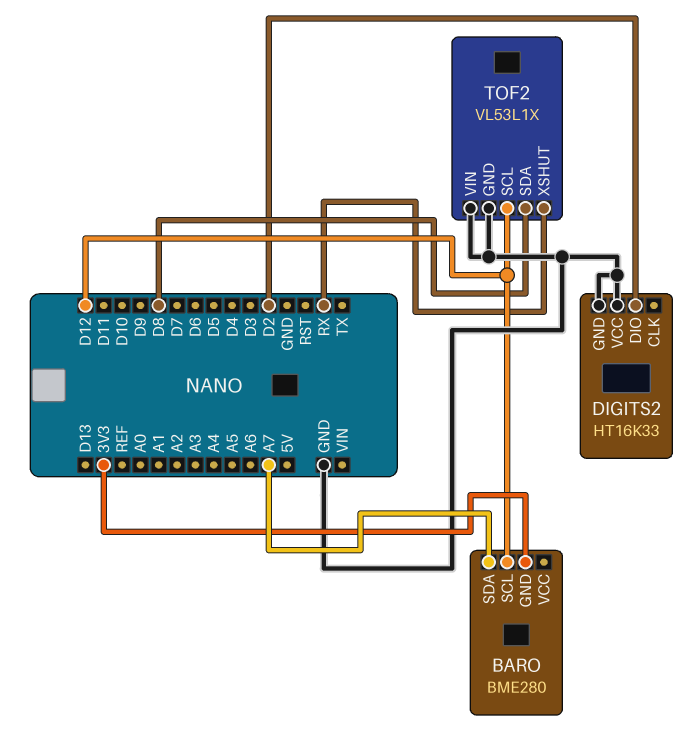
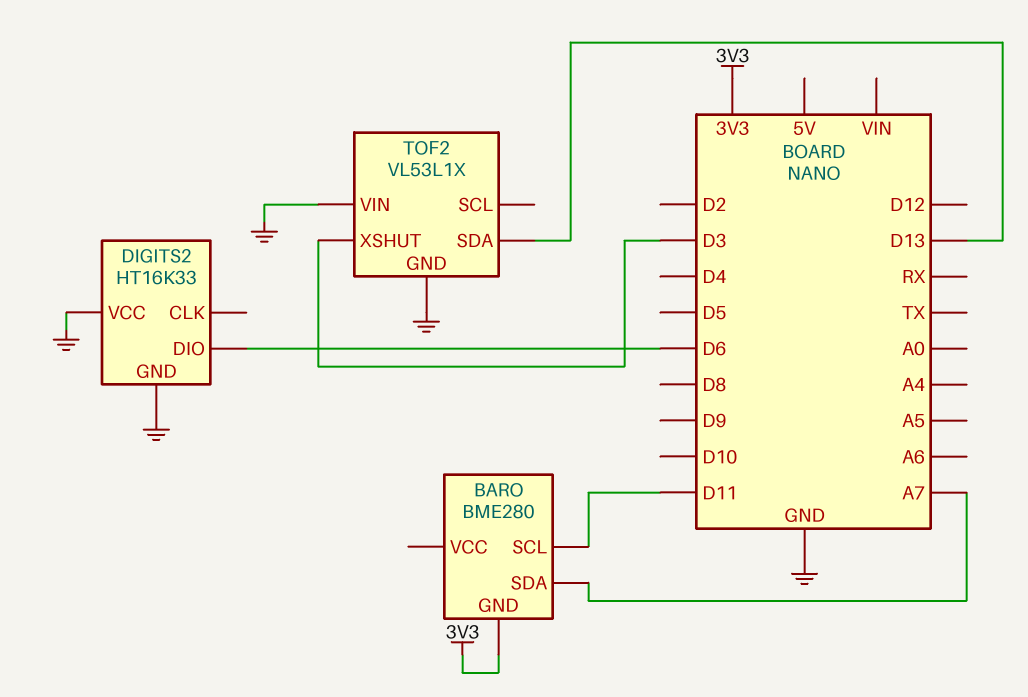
BARO pin SCL: D12 -> D11
DIGITS2 pin DIO: D2 -> D6
TOF2 pin SCL: D12 -> none
TOF2 pin SDA: D8 -> D13
TOF2 pin XSHUT: RX -> D3

